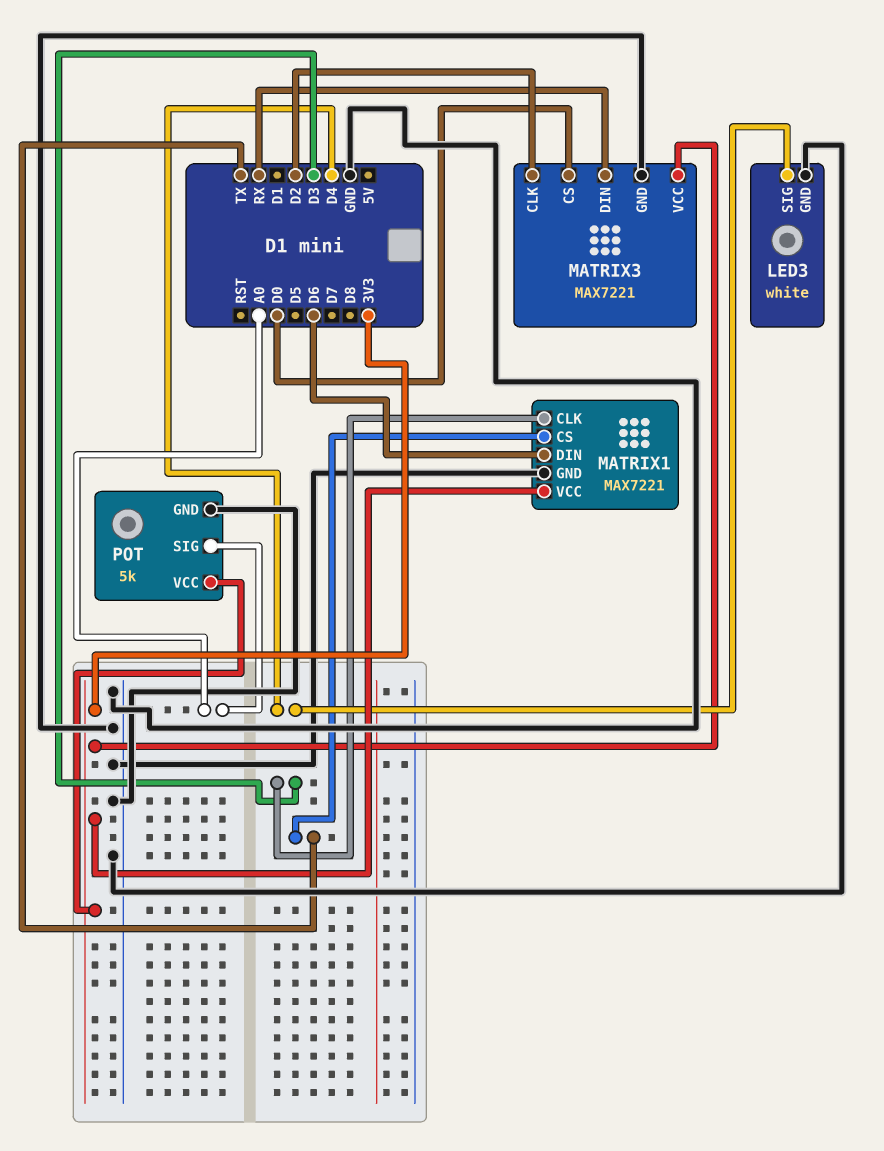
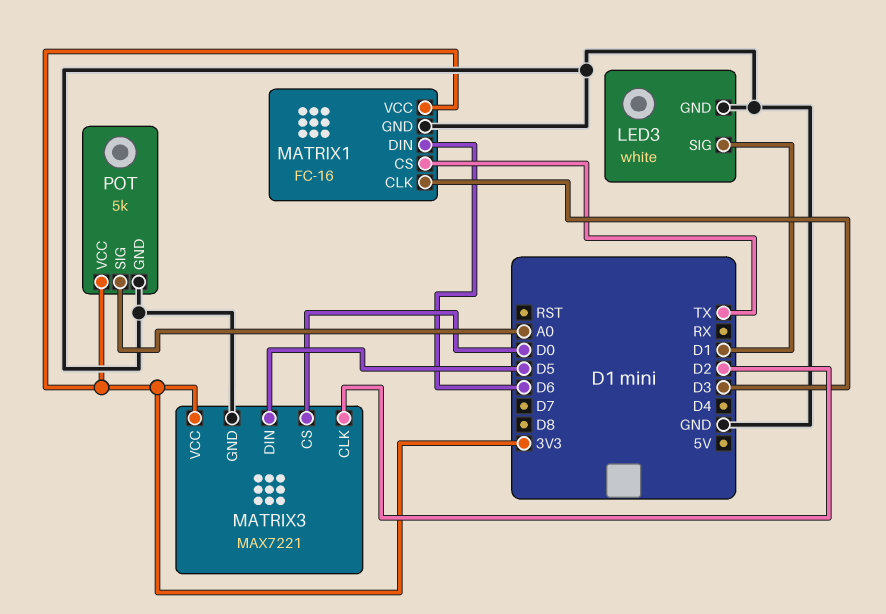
LED3 pin SIG: D4 -> D1
MATRIX1: MAX7221 -> FC-16
MATRIX3 pin DIN: RX -> D5

